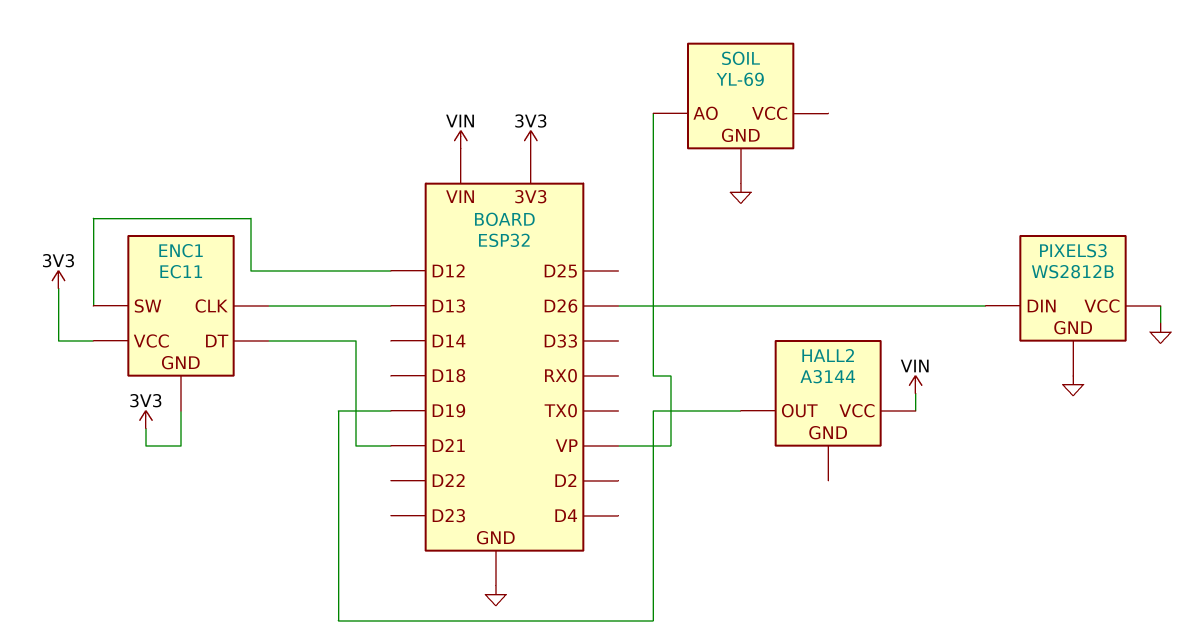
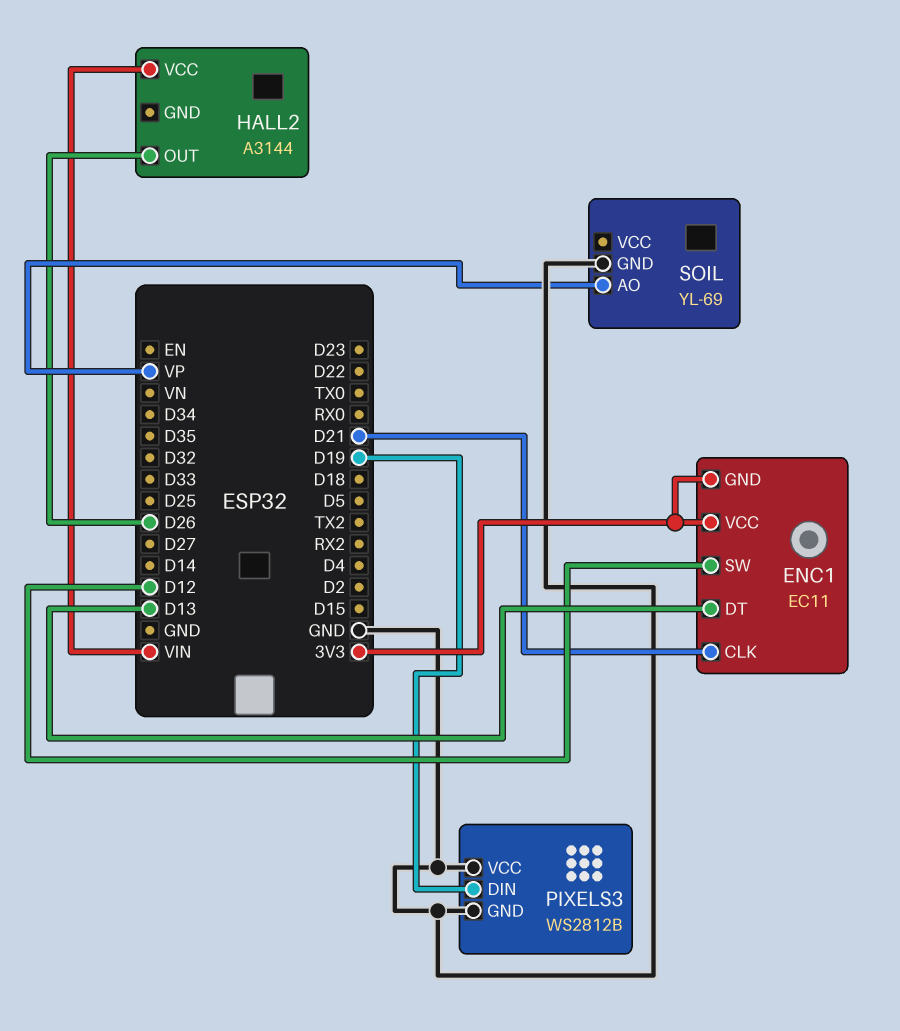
ENC1 pin CLK: D13 -> D21
ENC1 pin DT: D21 -> D13
HALL2 pin OUT: D19 -> D26
PIXELS3 pin DIN: D26 -> D19

